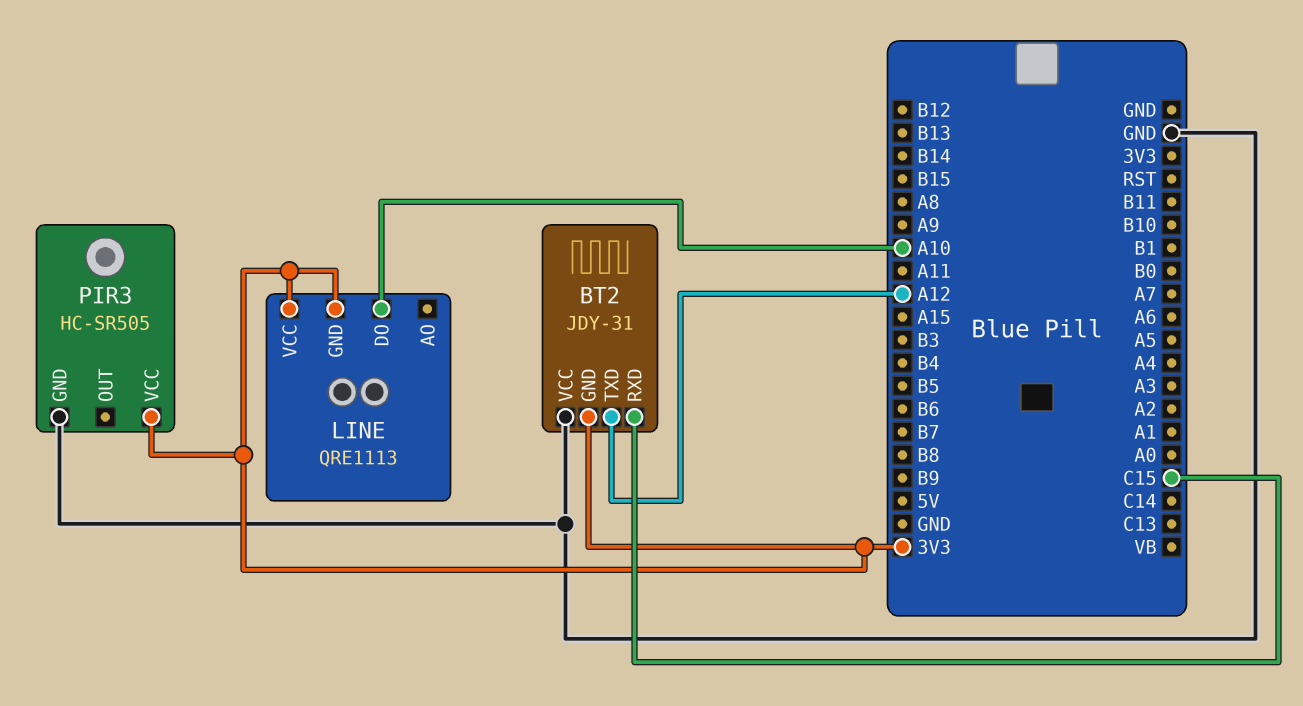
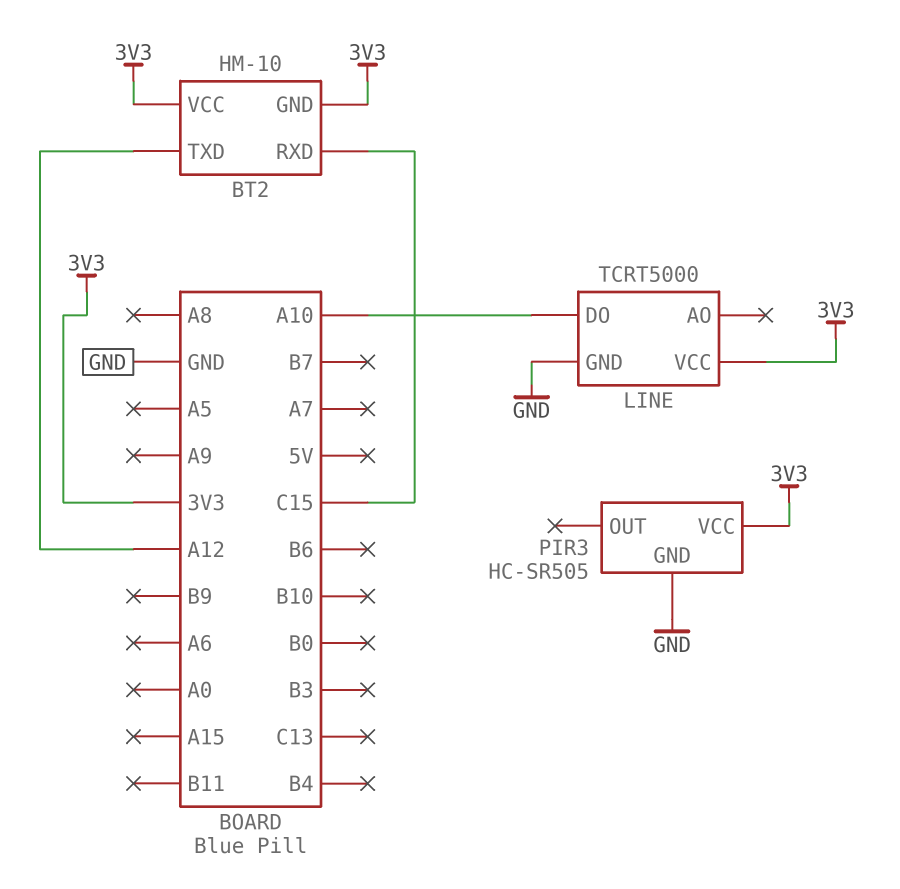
BT2: JDY-31 -> HM-10
BT2 pin VCC: GND -> 3V3
LINE: QRE1113 -> TCRT5000
LINE pin GND: 3V3 -> GND

